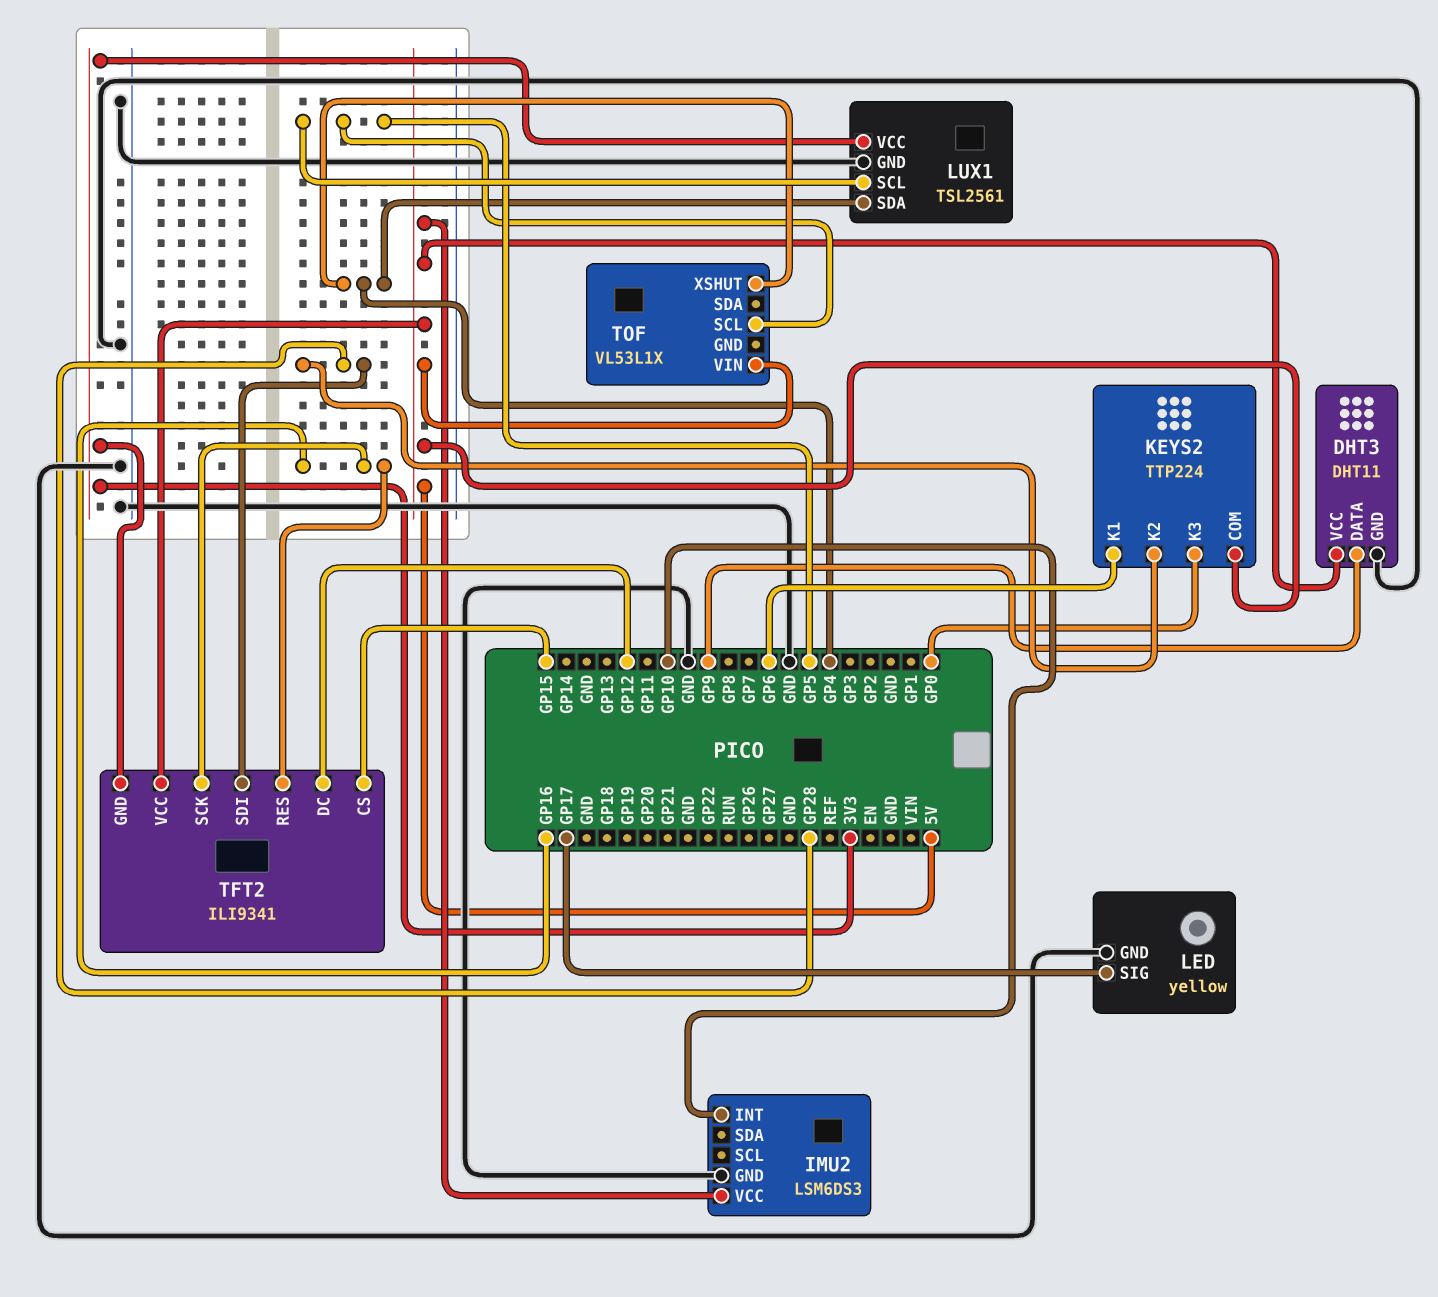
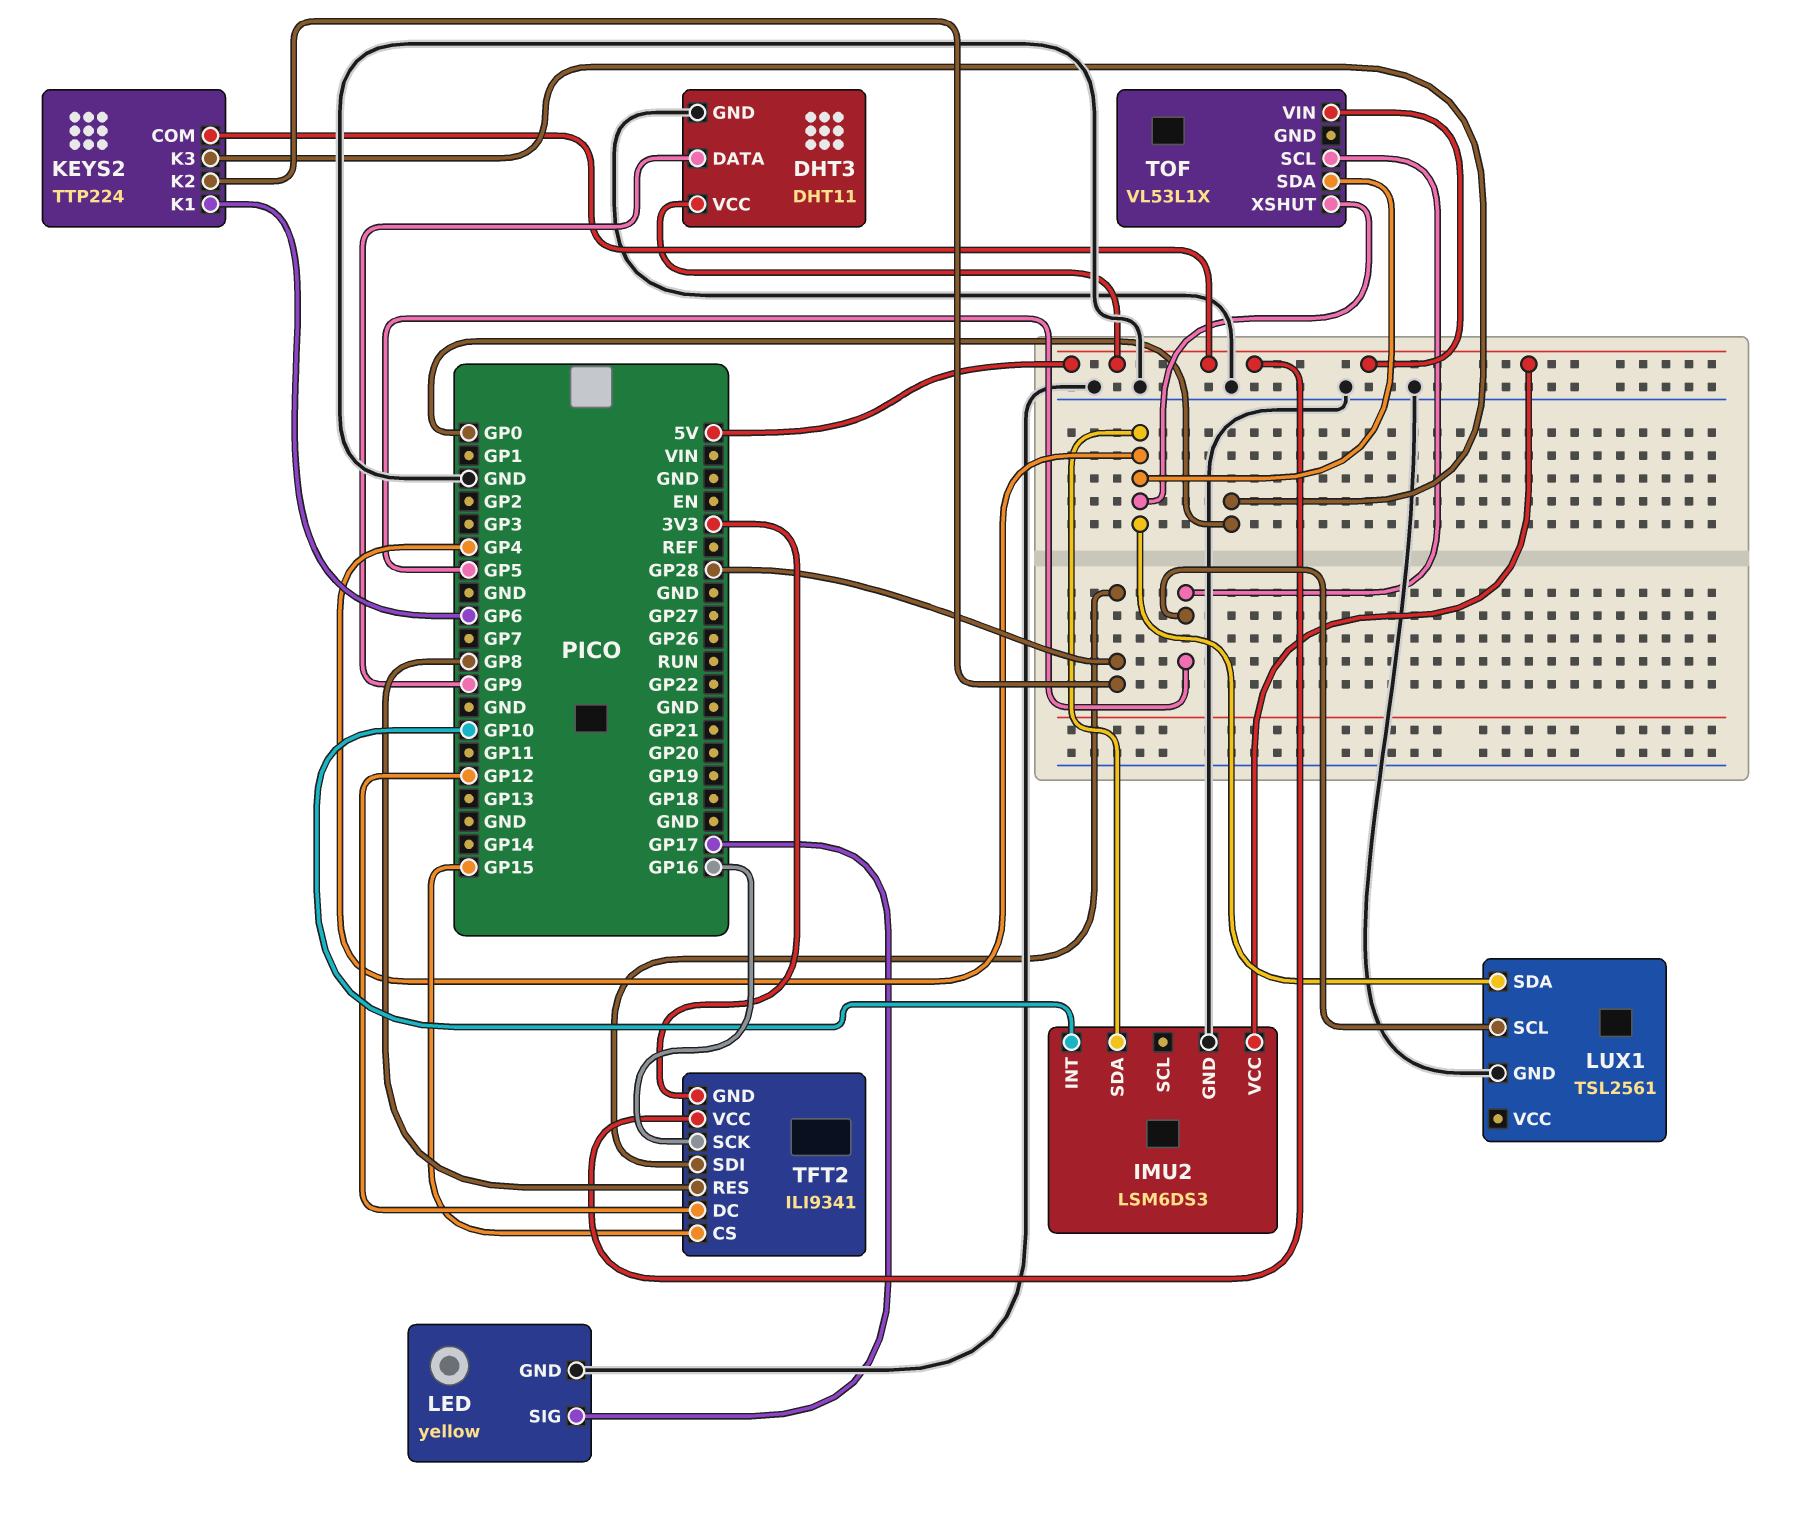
IMU2 pin SDA: none -> GP4
LUX1 pin VCC: 3V3 -> none
TFT2 pin RES: GP16 -> GP8
TOF pin SDA: none -> GP4

